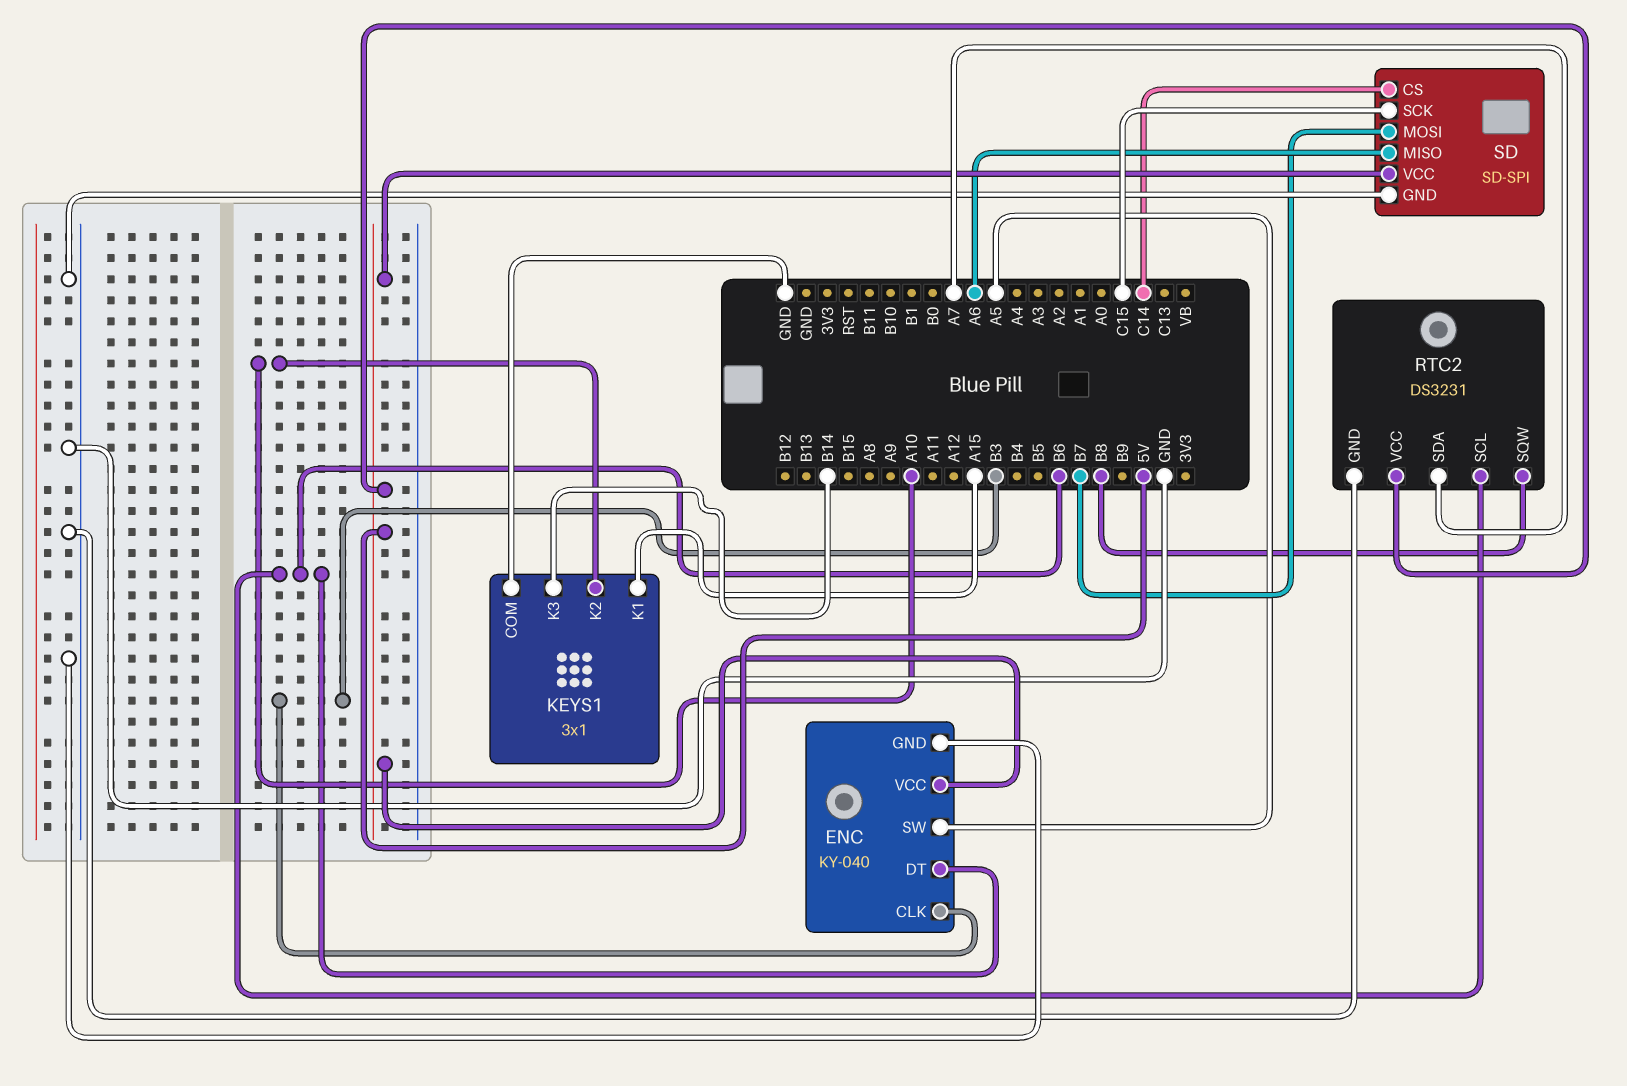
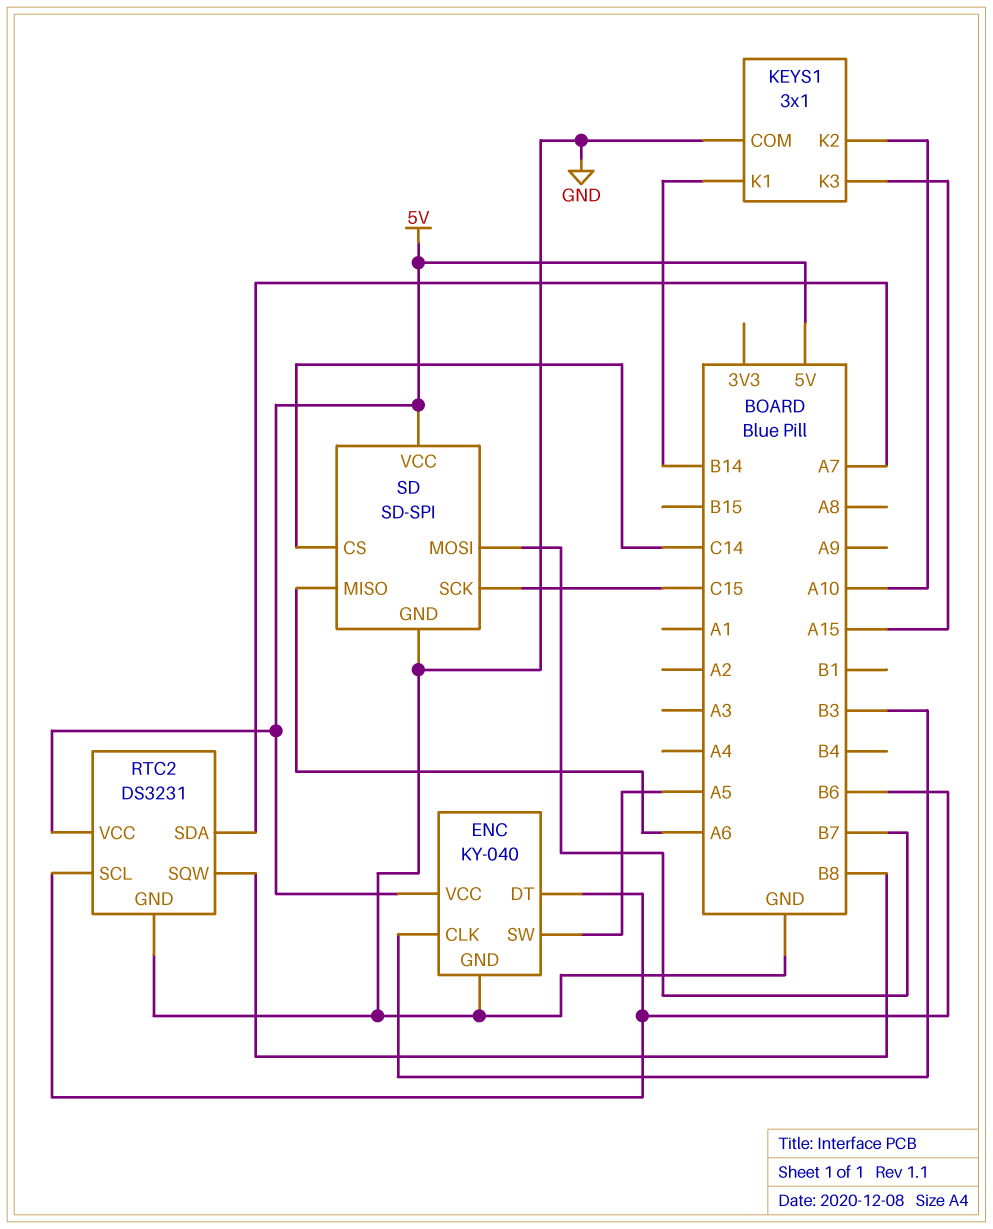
KEYS1 pin K1: A15 -> B14
KEYS1 pin K3: B14 -> A15

